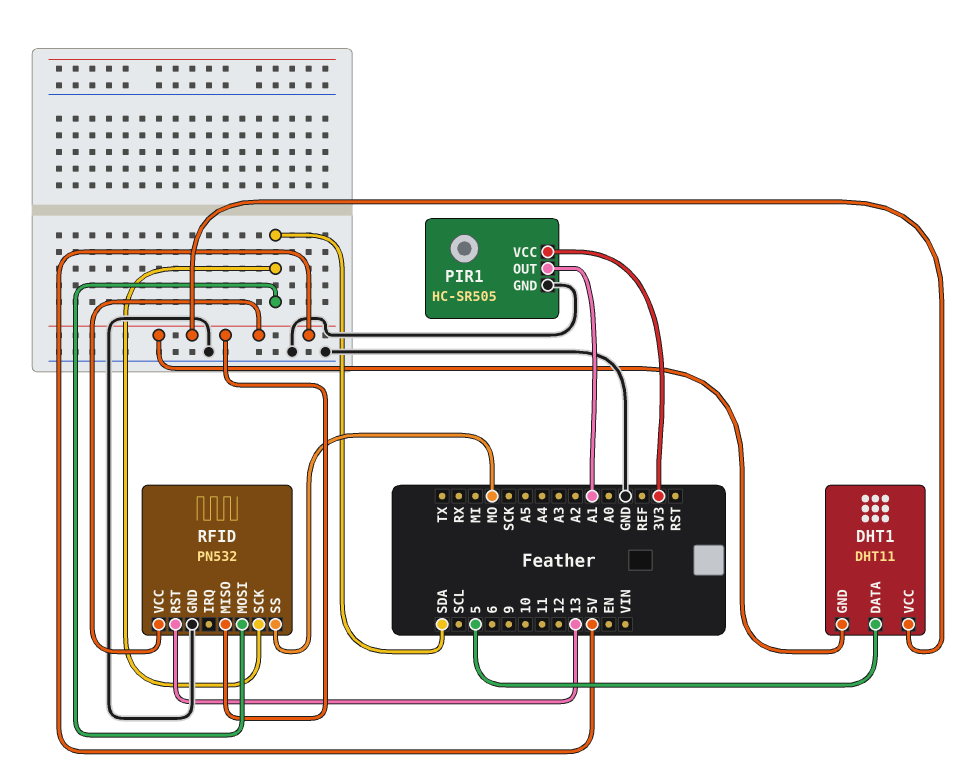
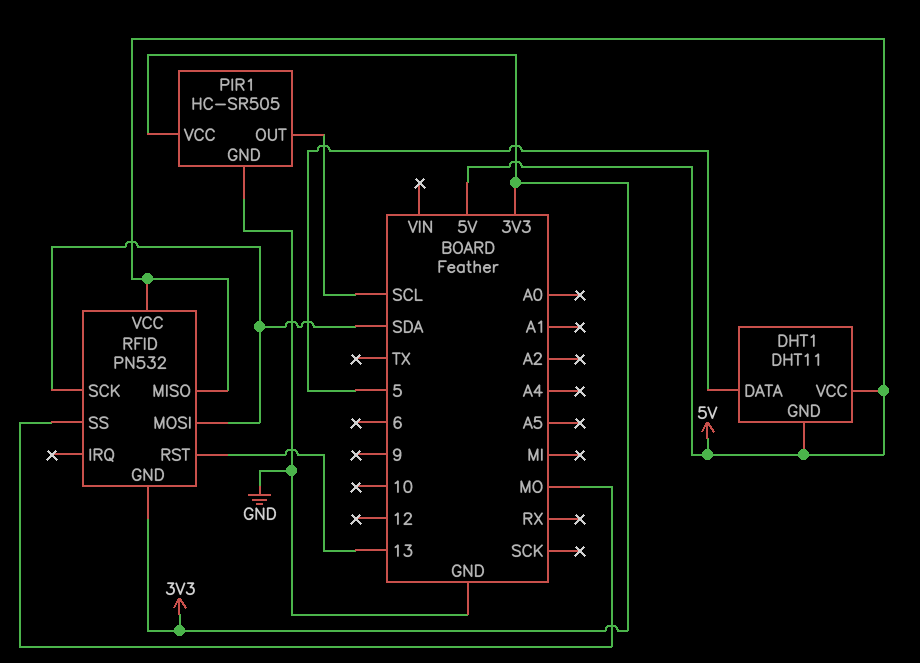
PIR1 pin OUT: A1 -> SCL
RFID pin GND: GND -> 3V3

